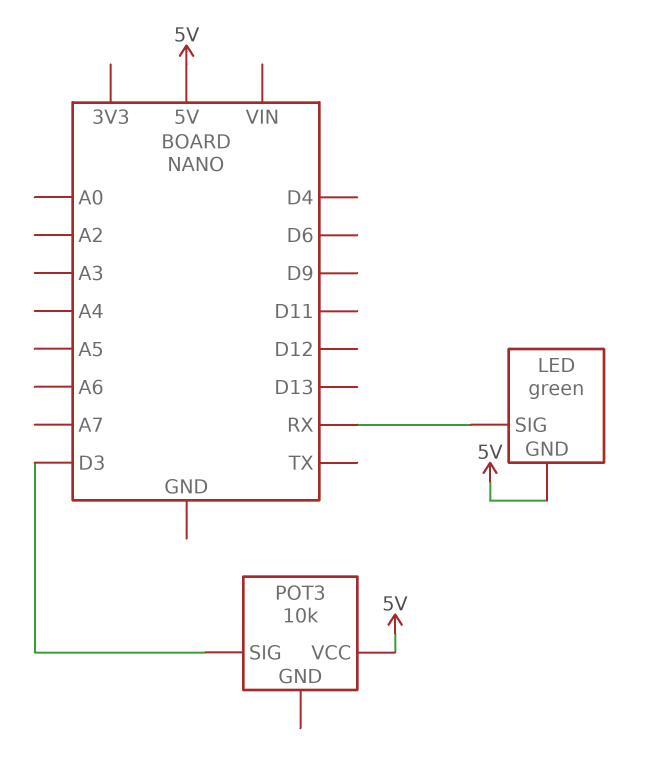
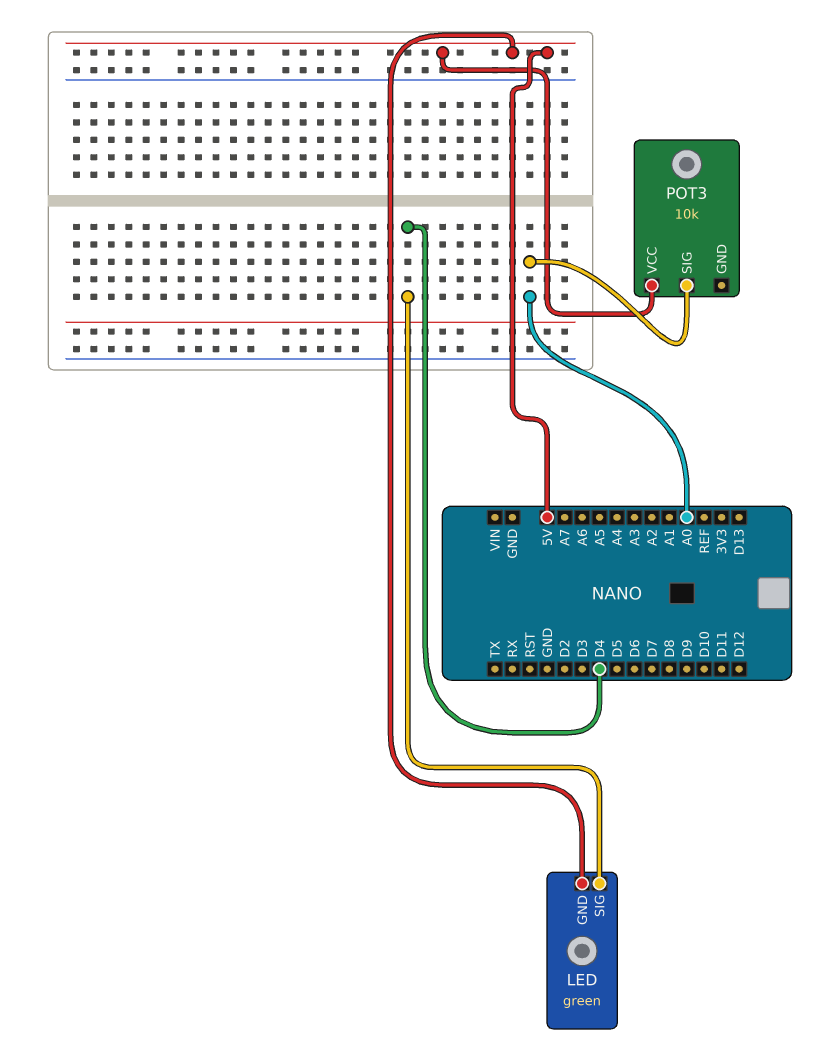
LED pin SIG: RX -> D4
POT3 pin SIG: D3 -> A0

